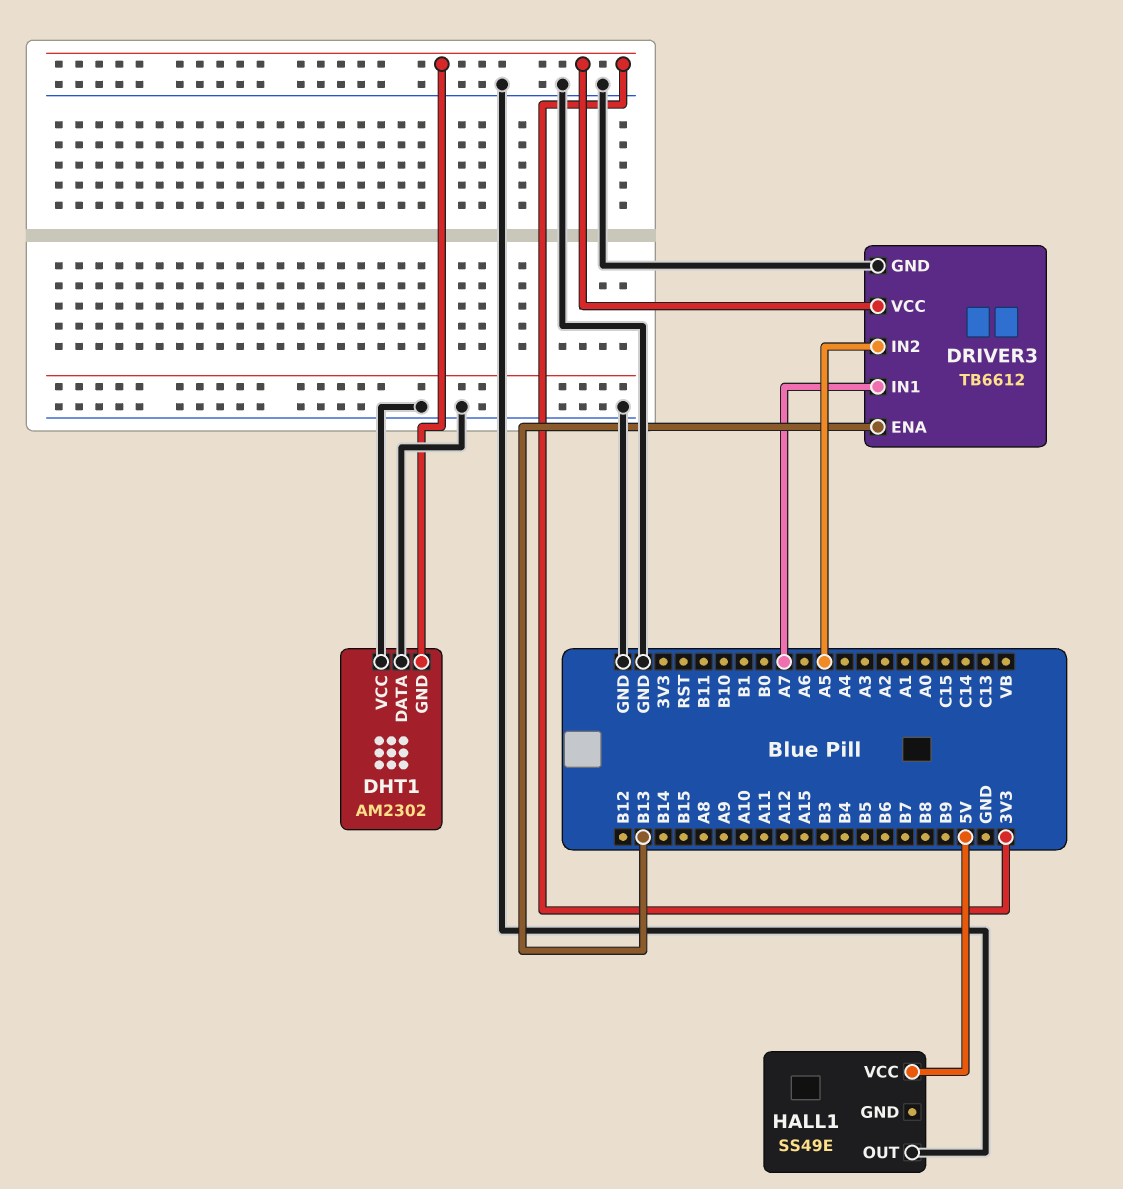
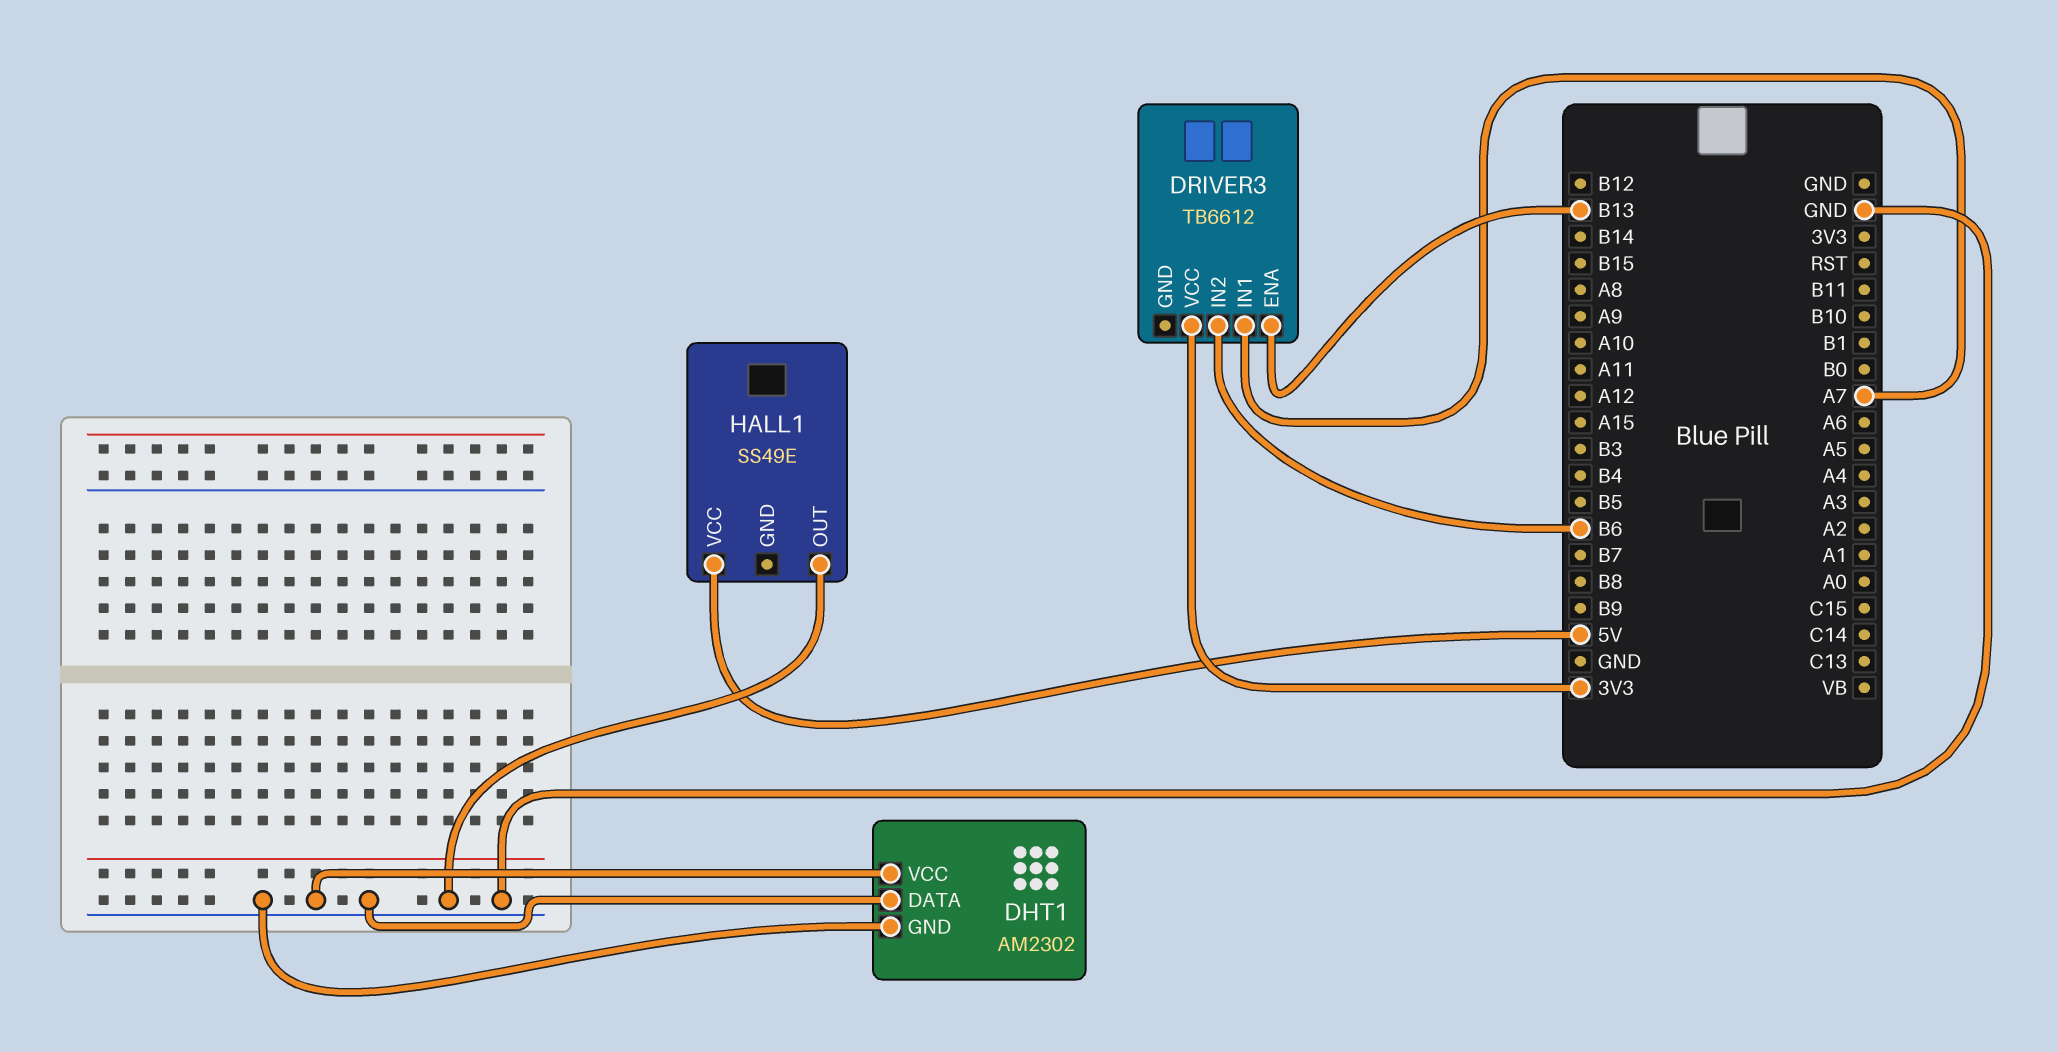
DHT1 pin GND: 3V3 -> GND
DRIVER3 pin GND: GND -> none
DRIVER3 pin IN2: A5 -> B6

